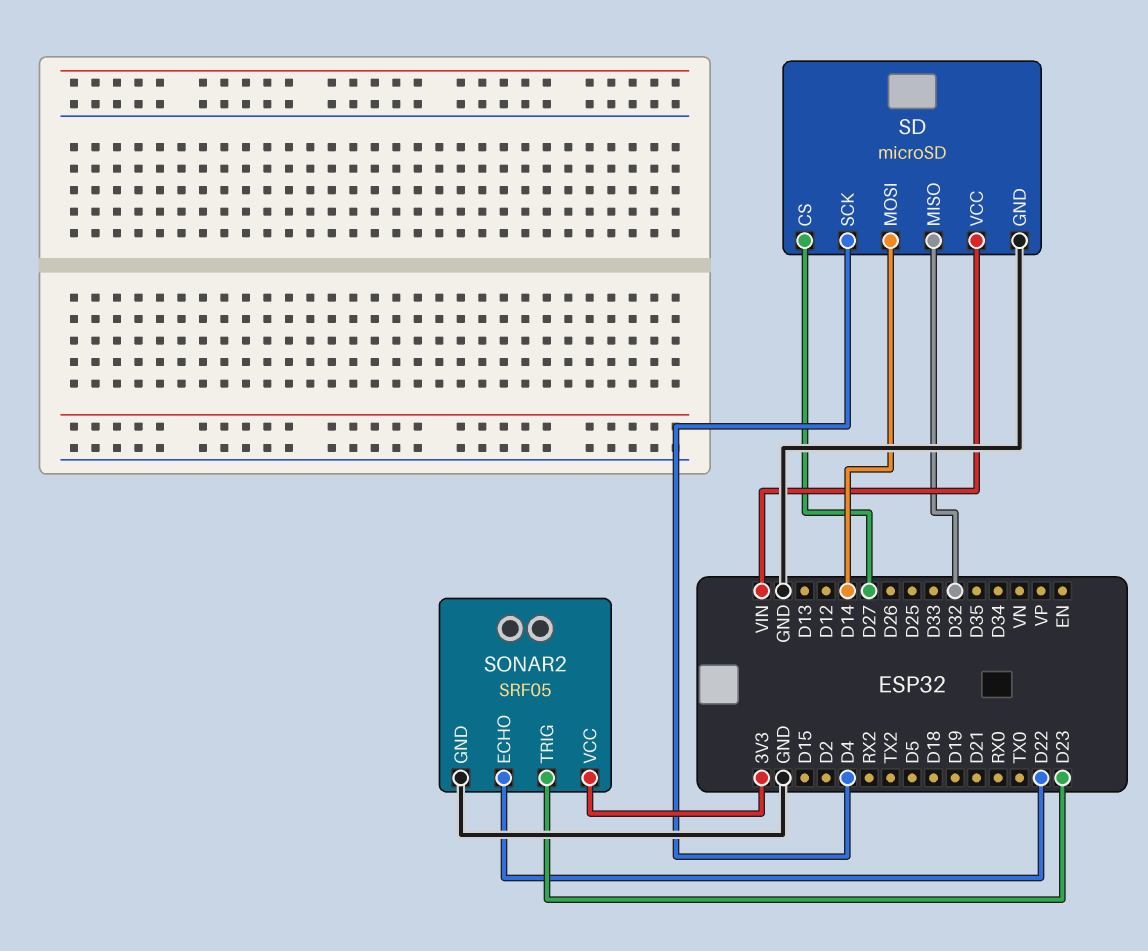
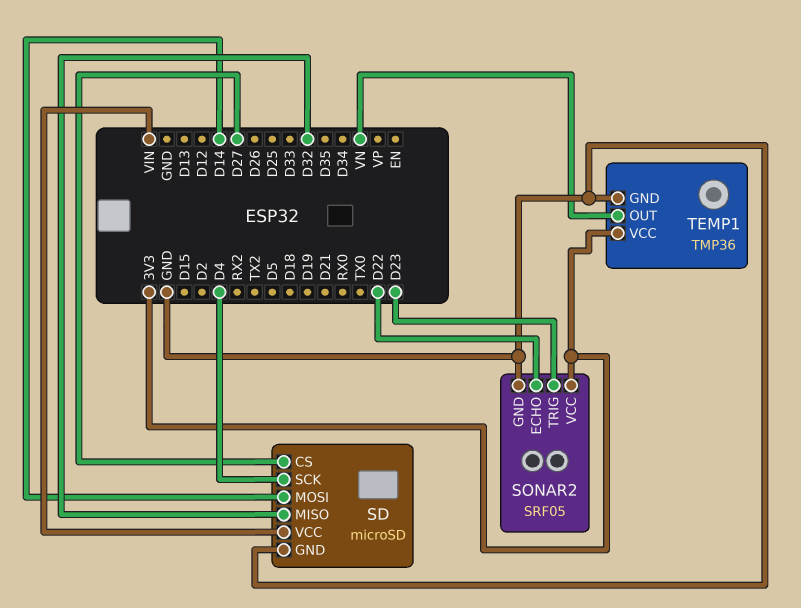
TEMP1: none -> TMP36
TEMP1 pin GND: none -> GND
TEMP1 pin OUT: none -> VN
TEMP1 pin VCC: none -> 3V3

